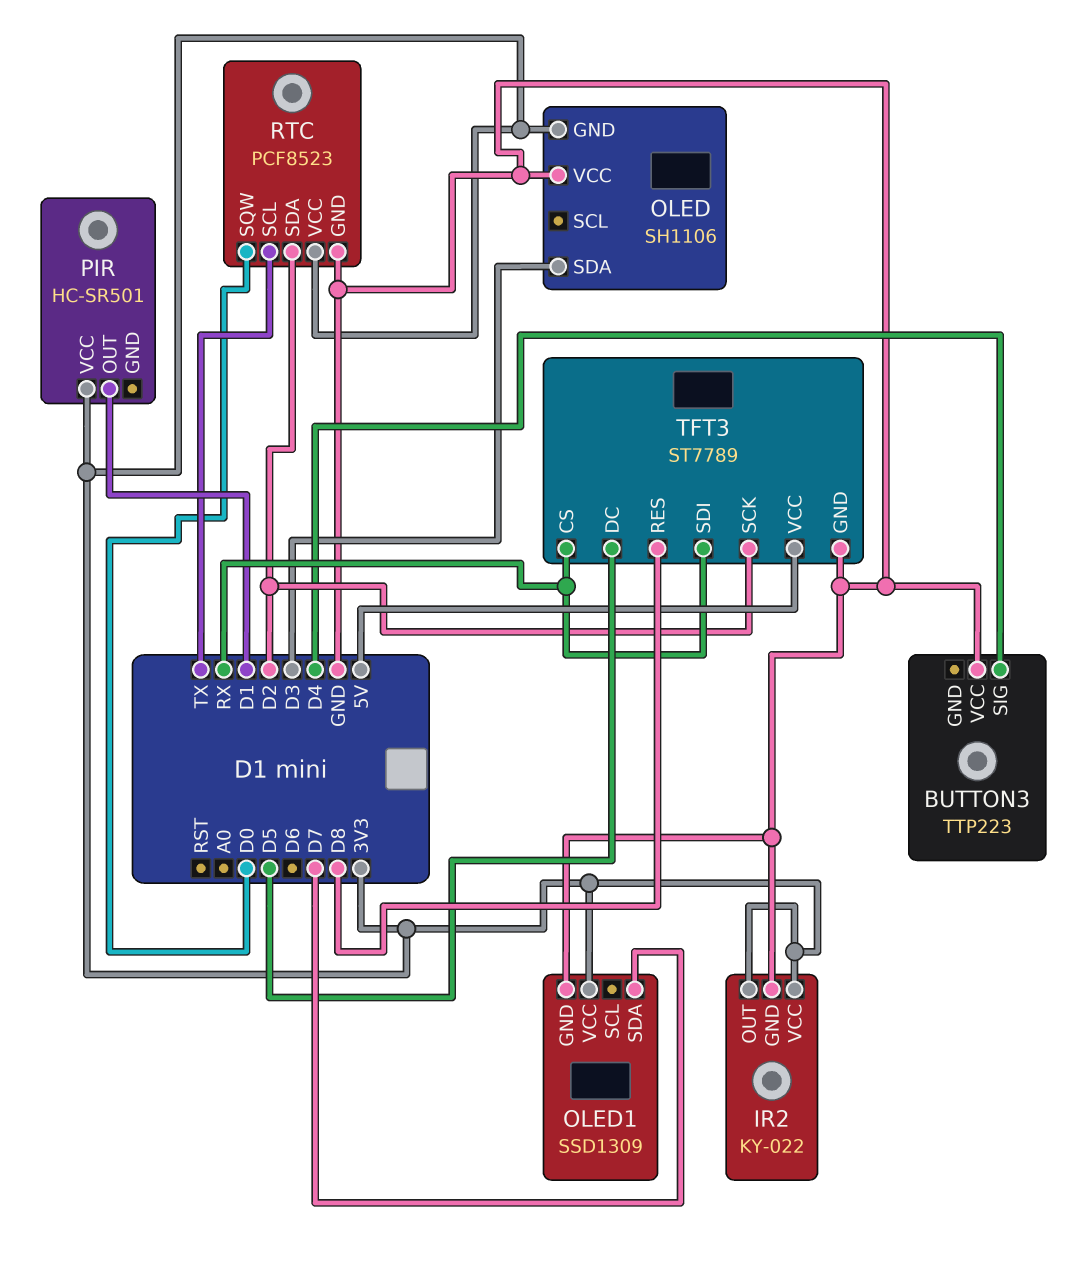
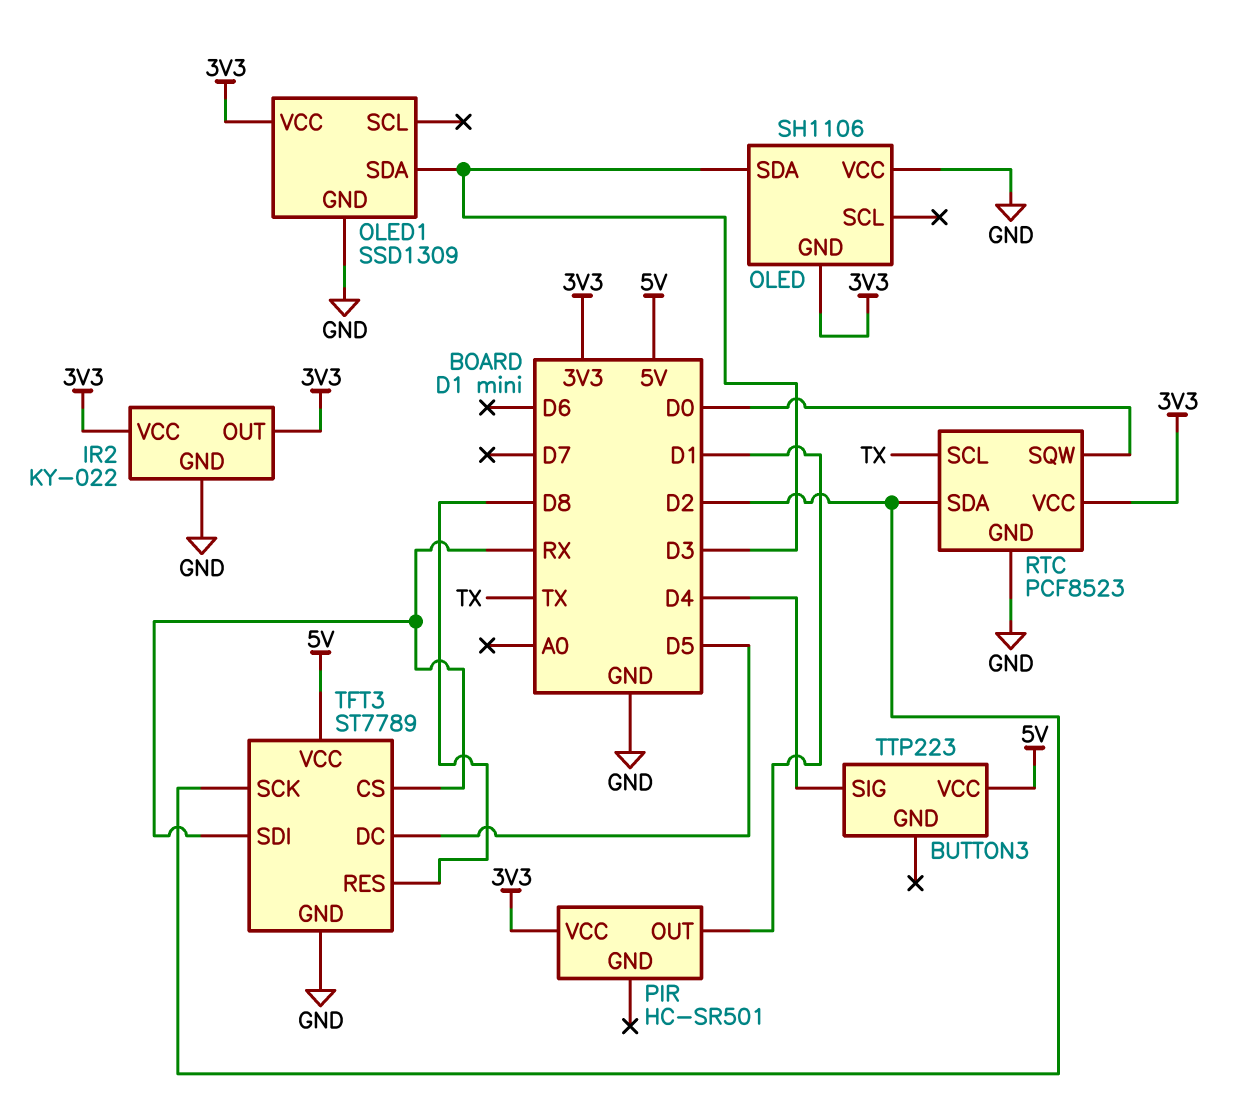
BUTTON3 pin VCC: GND -> 5V
OLED1 pin SDA: D7 -> D3

